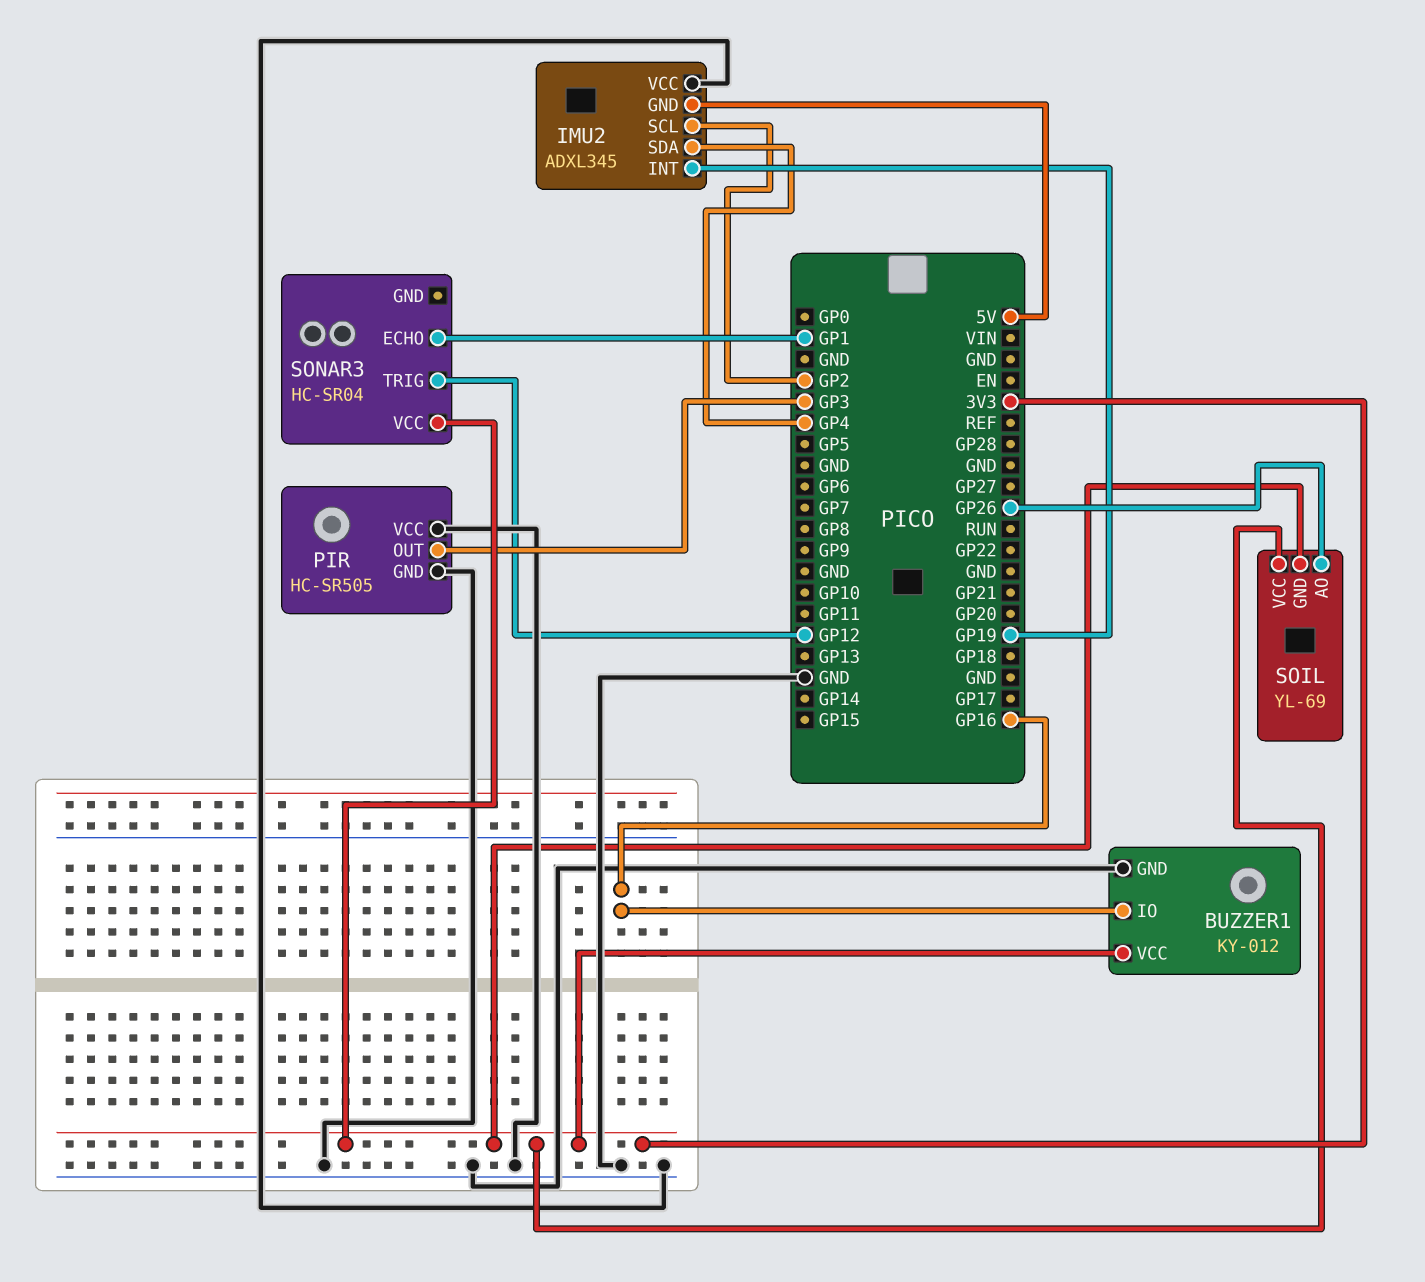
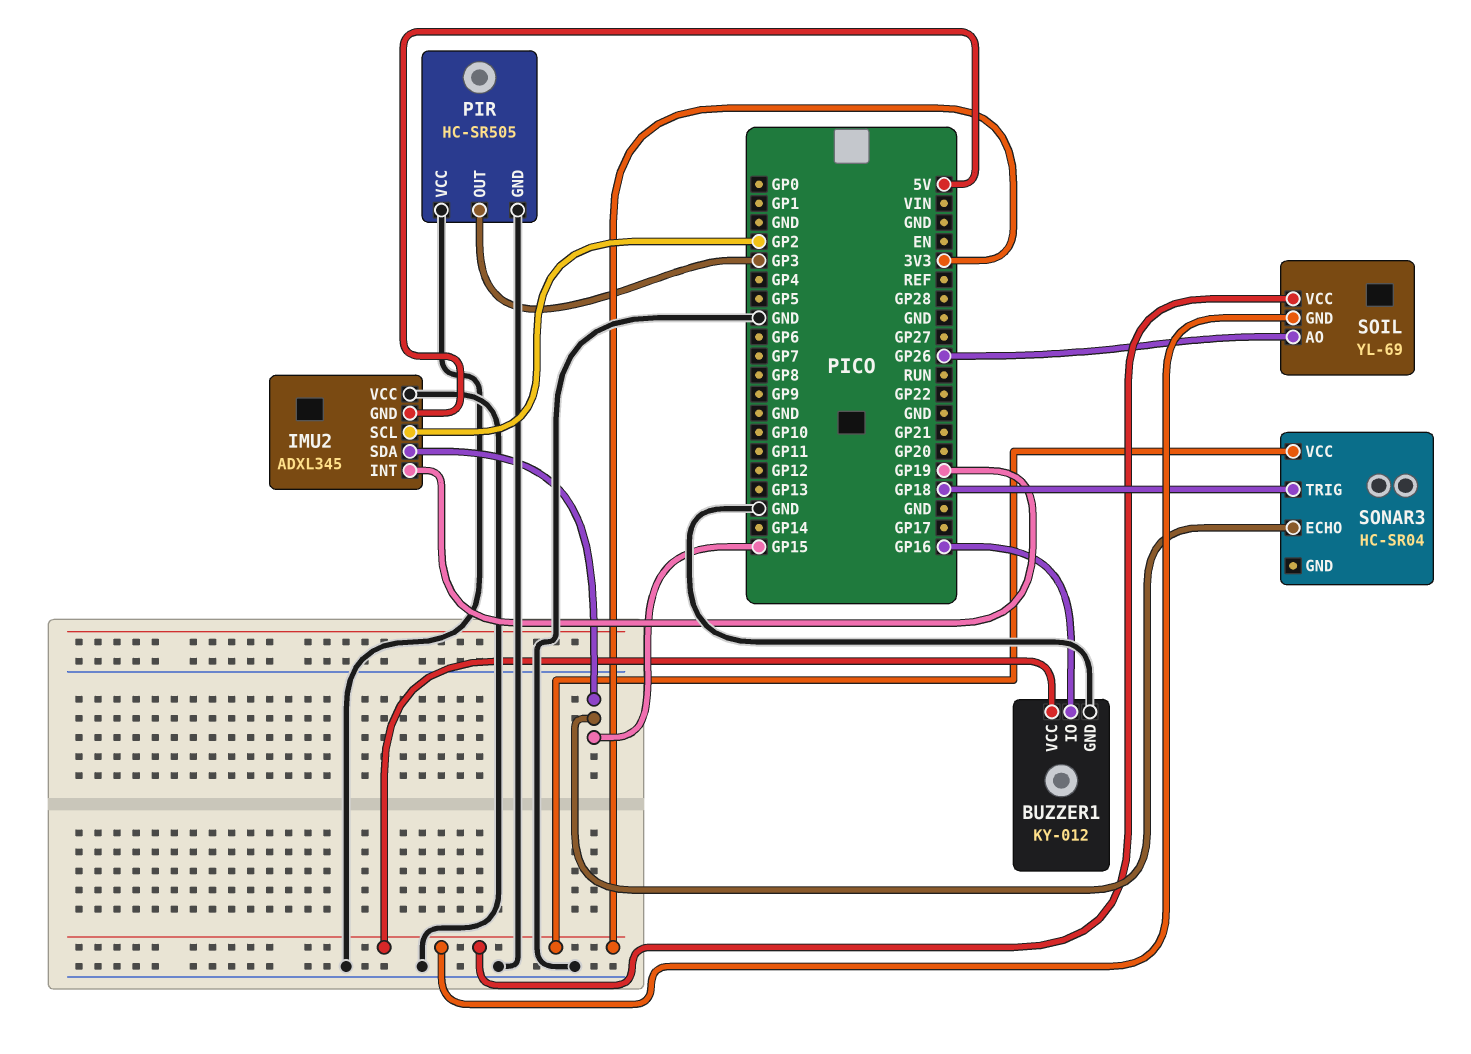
IMU2 pin SDA: GP4 -> GP15
SONAR3 pin ECHO: GP1 -> GP15
SONAR3 pin TRIG: GP12 -> GP18

